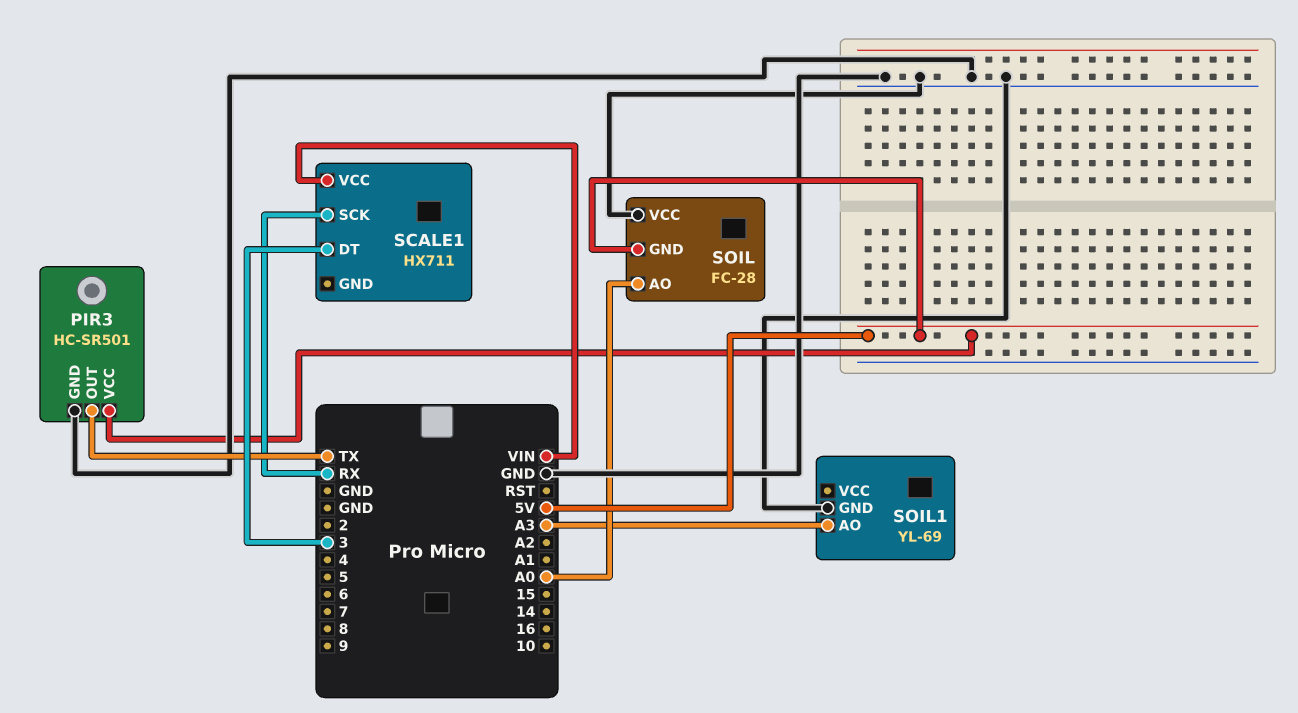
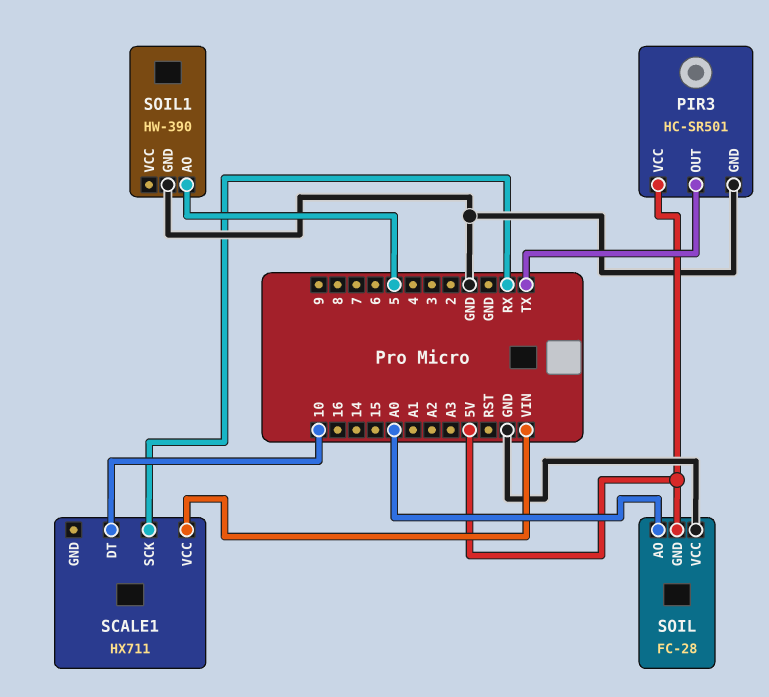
SCALE1 pin DT: 3 -> 10
SOIL1: YL-69 -> HW-390
SOIL1 pin AO: A3 -> 5

